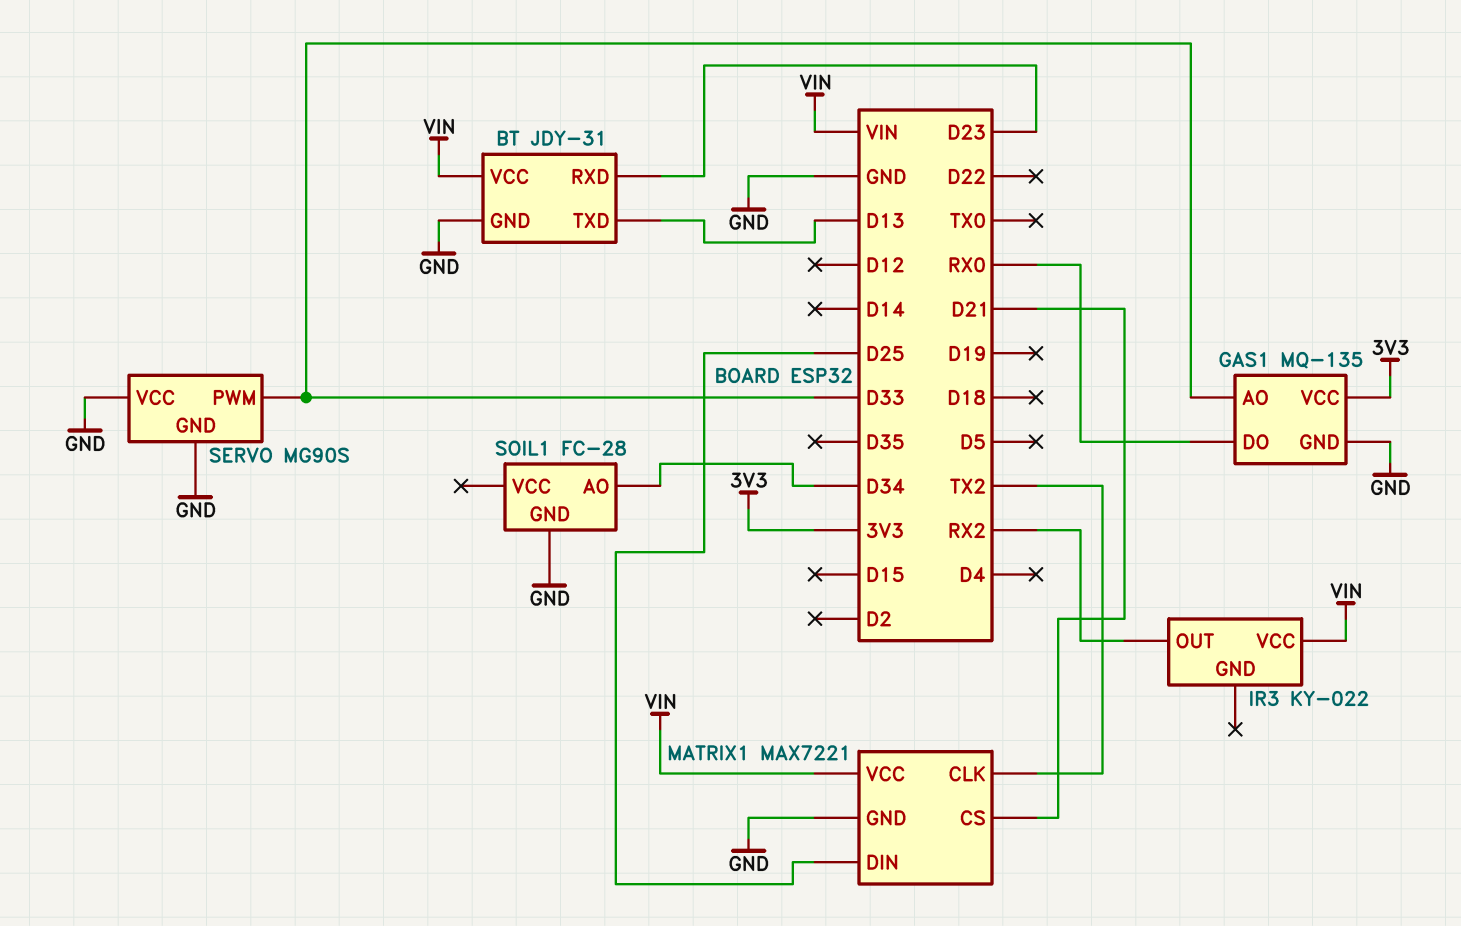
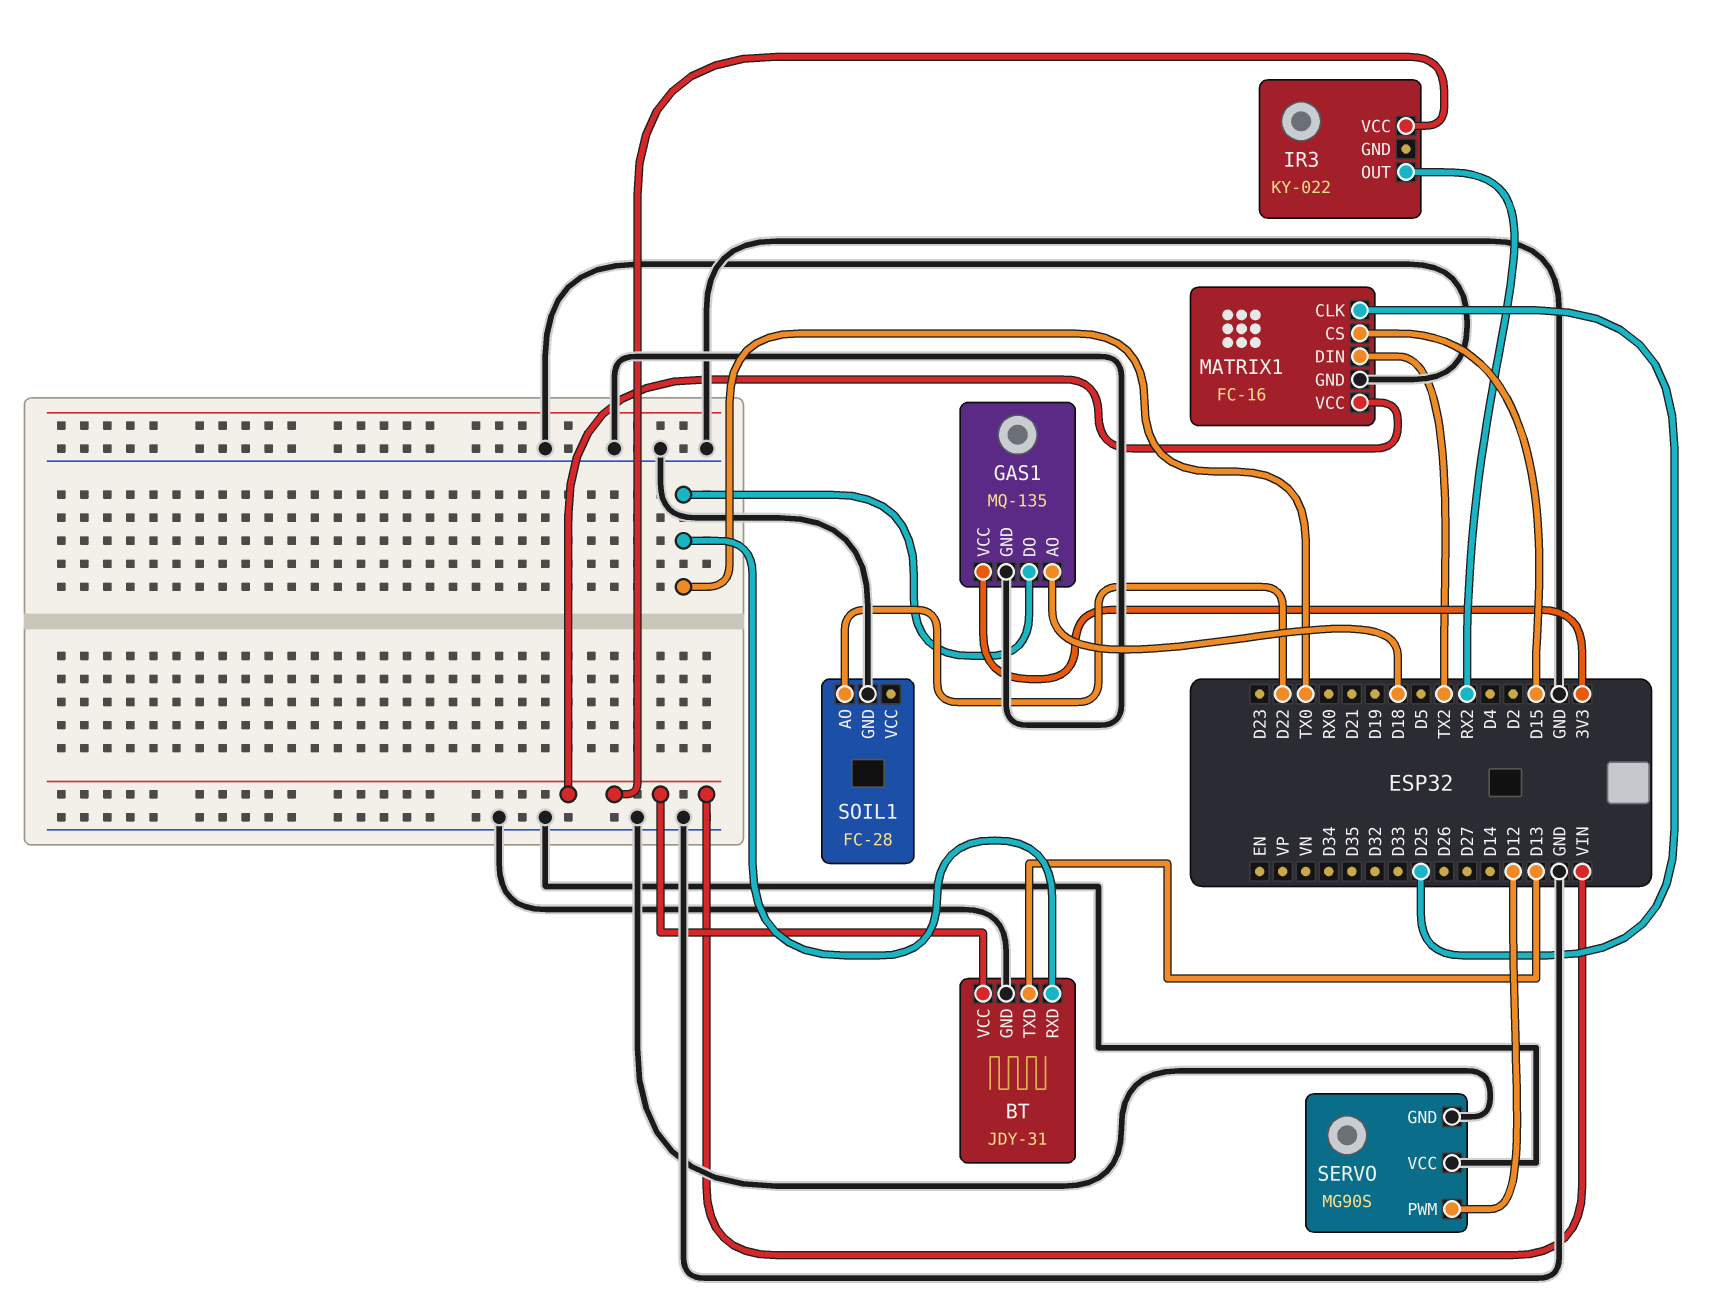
BT pin RXD: D23 -> TX0
GAS1 pin AO: D33 -> D18
GAS1 pin DO: RX0 -> TX0
MATRIX1: MAX7221 -> FC-16
MATRIX1 pin CLK: TX2 -> D25
MATRIX1 pin CS: D21 -> D15
MATRIX1 pin DIN: D25 -> TX2
SERVO pin PWM: D33 -> D12
SOIL1 pin AO: D34 -> D22

